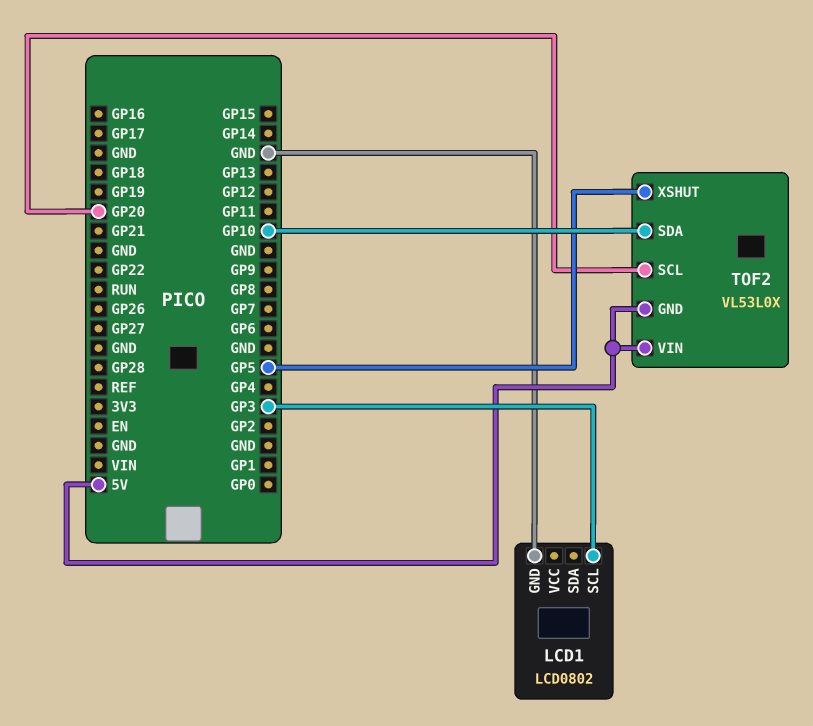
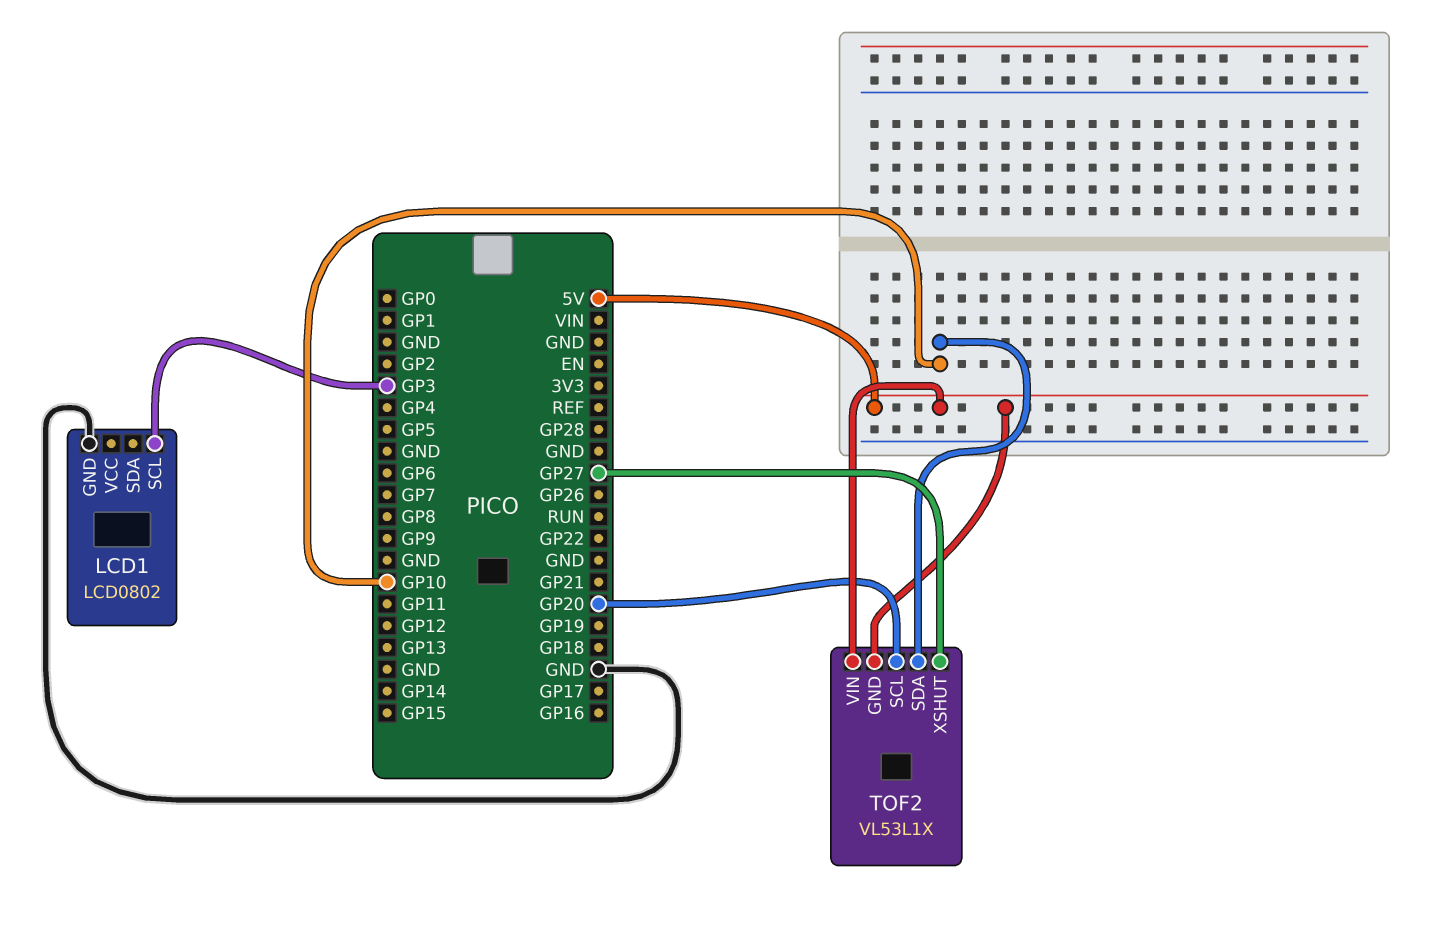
TOF2: VL53L0X -> VL53L1X
TOF2 pin XSHUT: GP5 -> GP27

